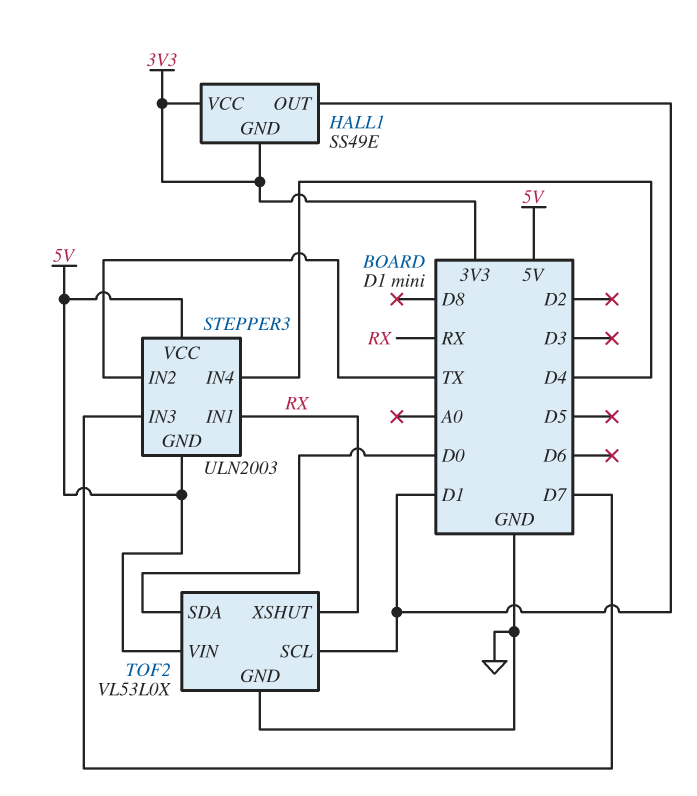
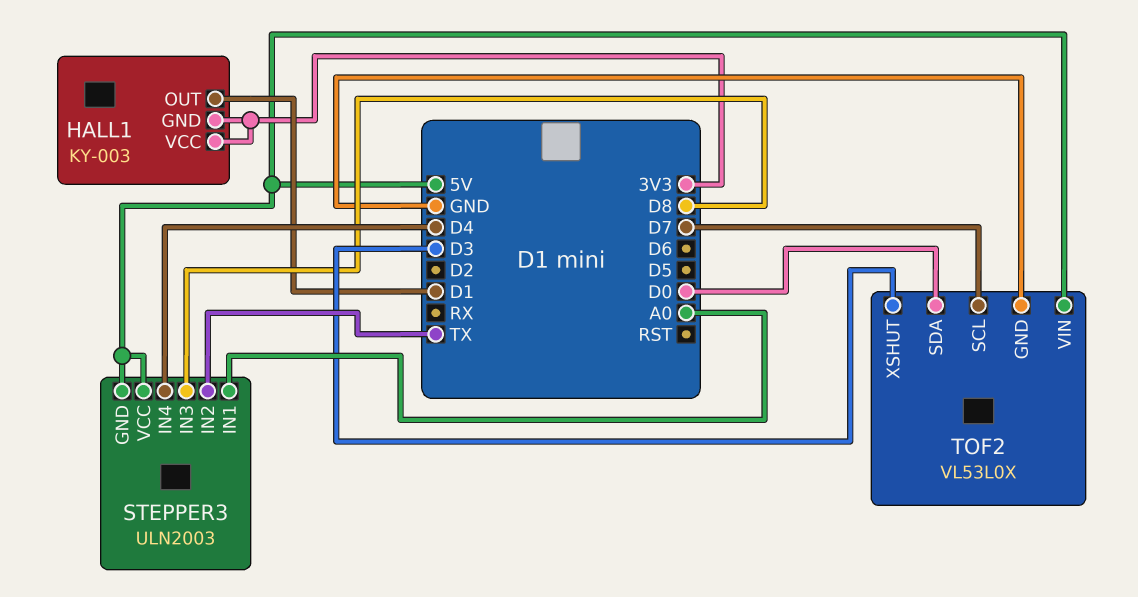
HALL1: SS49E -> KY-003
STEPPER3 pin IN1: RX -> A0
STEPPER3 pin IN3: D7 -> D8
TOF2 pin SCL: D1 -> D7
TOF2 pin XSHUT: RX -> D3

